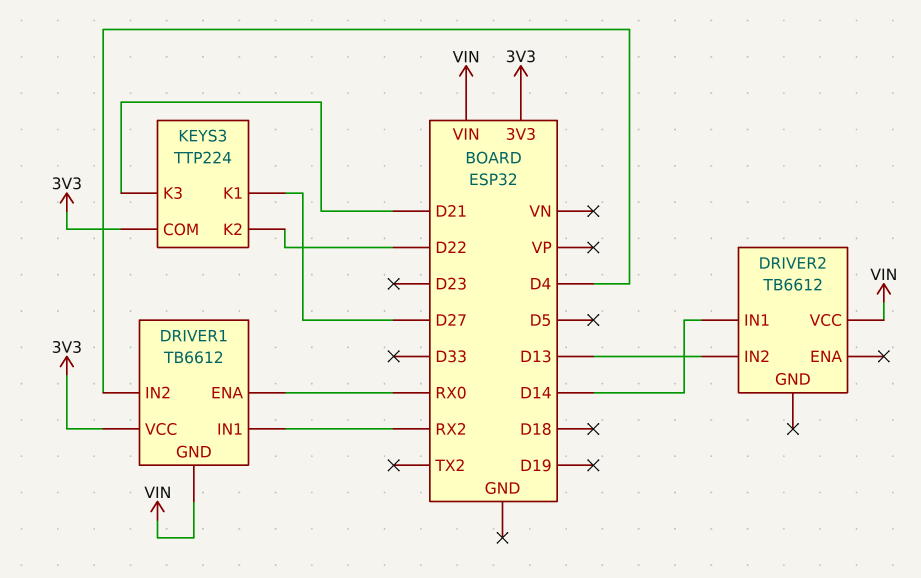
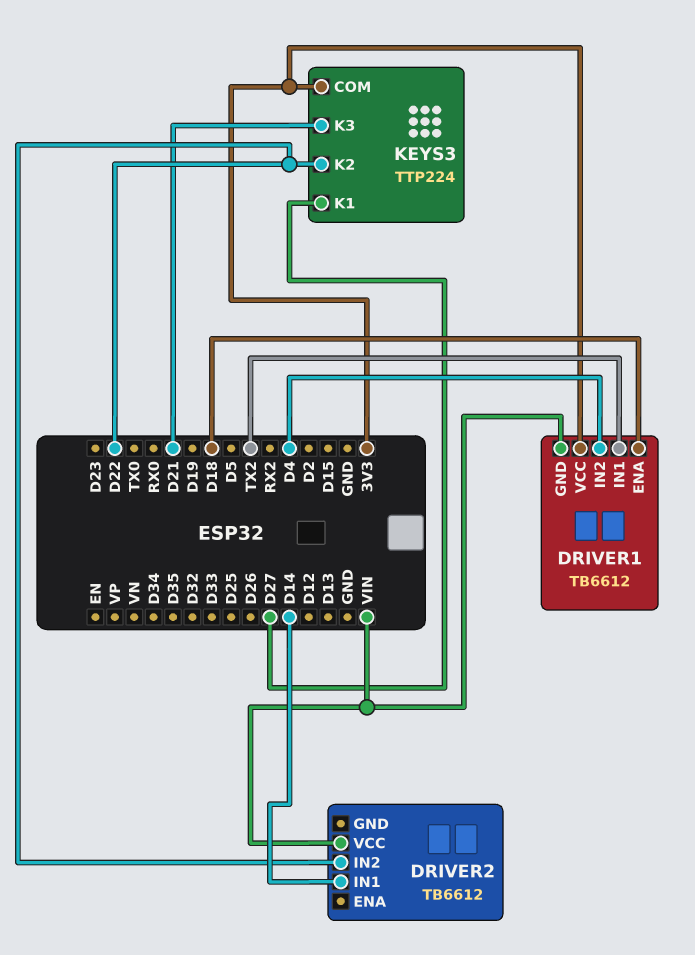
DRIVER1 pin ENA: RX0 -> D18
DRIVER1 pin IN1: RX2 -> TX2
DRIVER2 pin IN2: D13 -> D22

